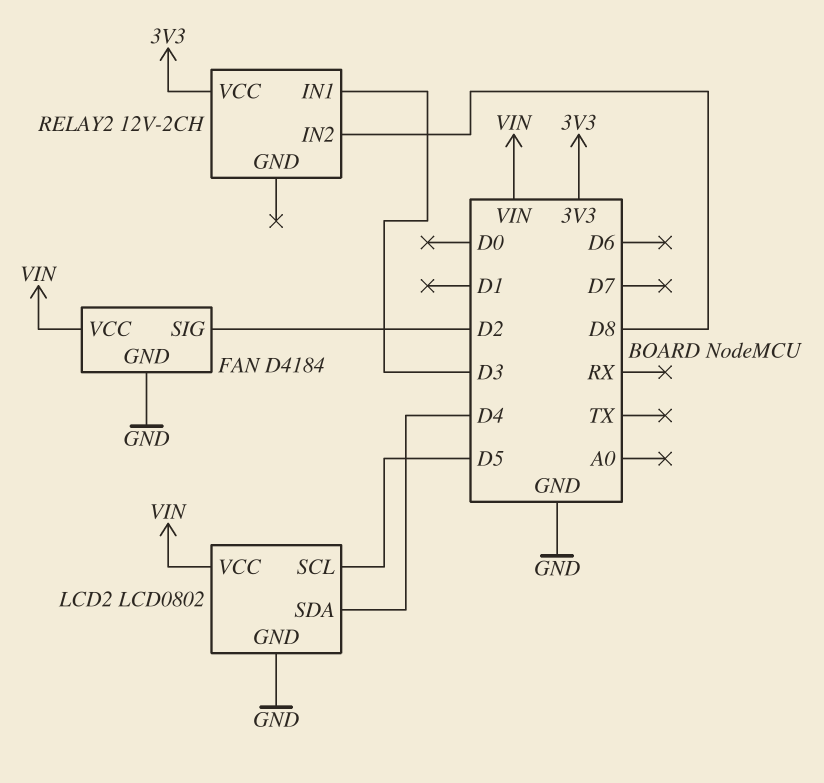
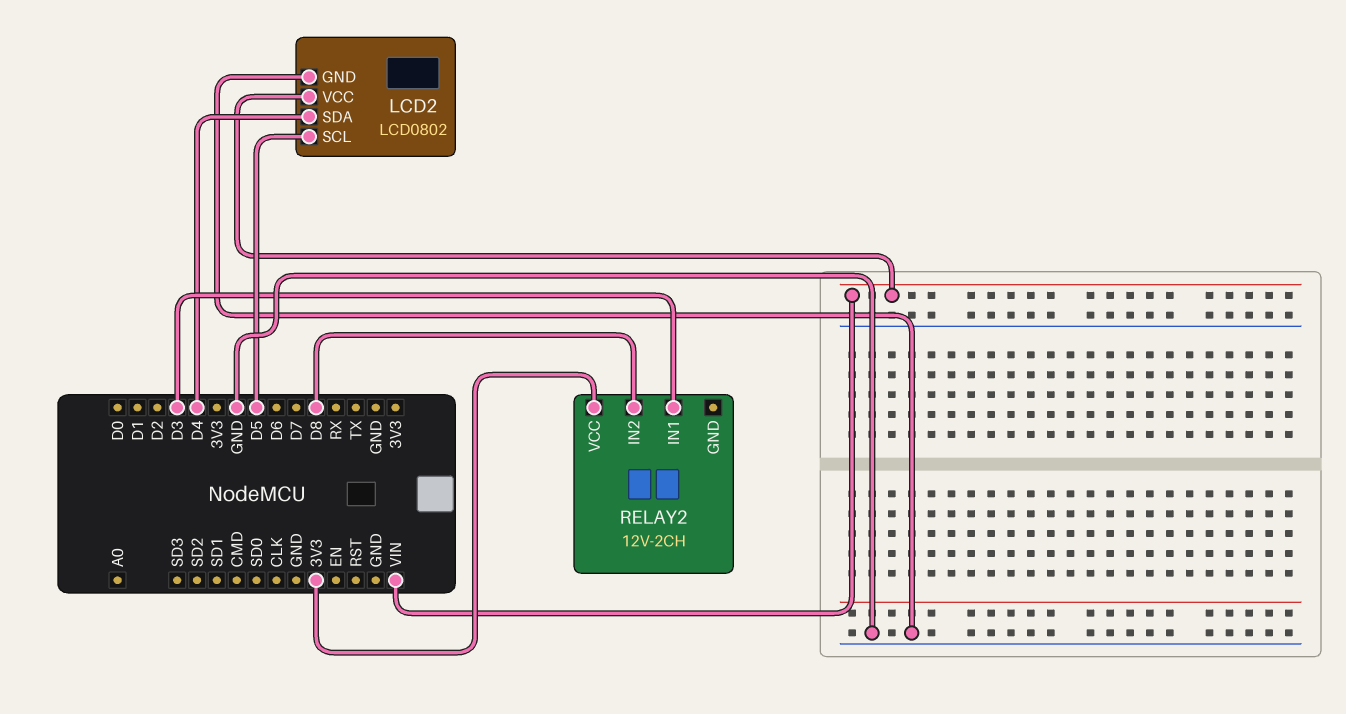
FAN: D4184 -> none
FAN pin GND: GND -> none
FAN pin SIG: D2 -> none
FAN pin VCC: VIN -> none

